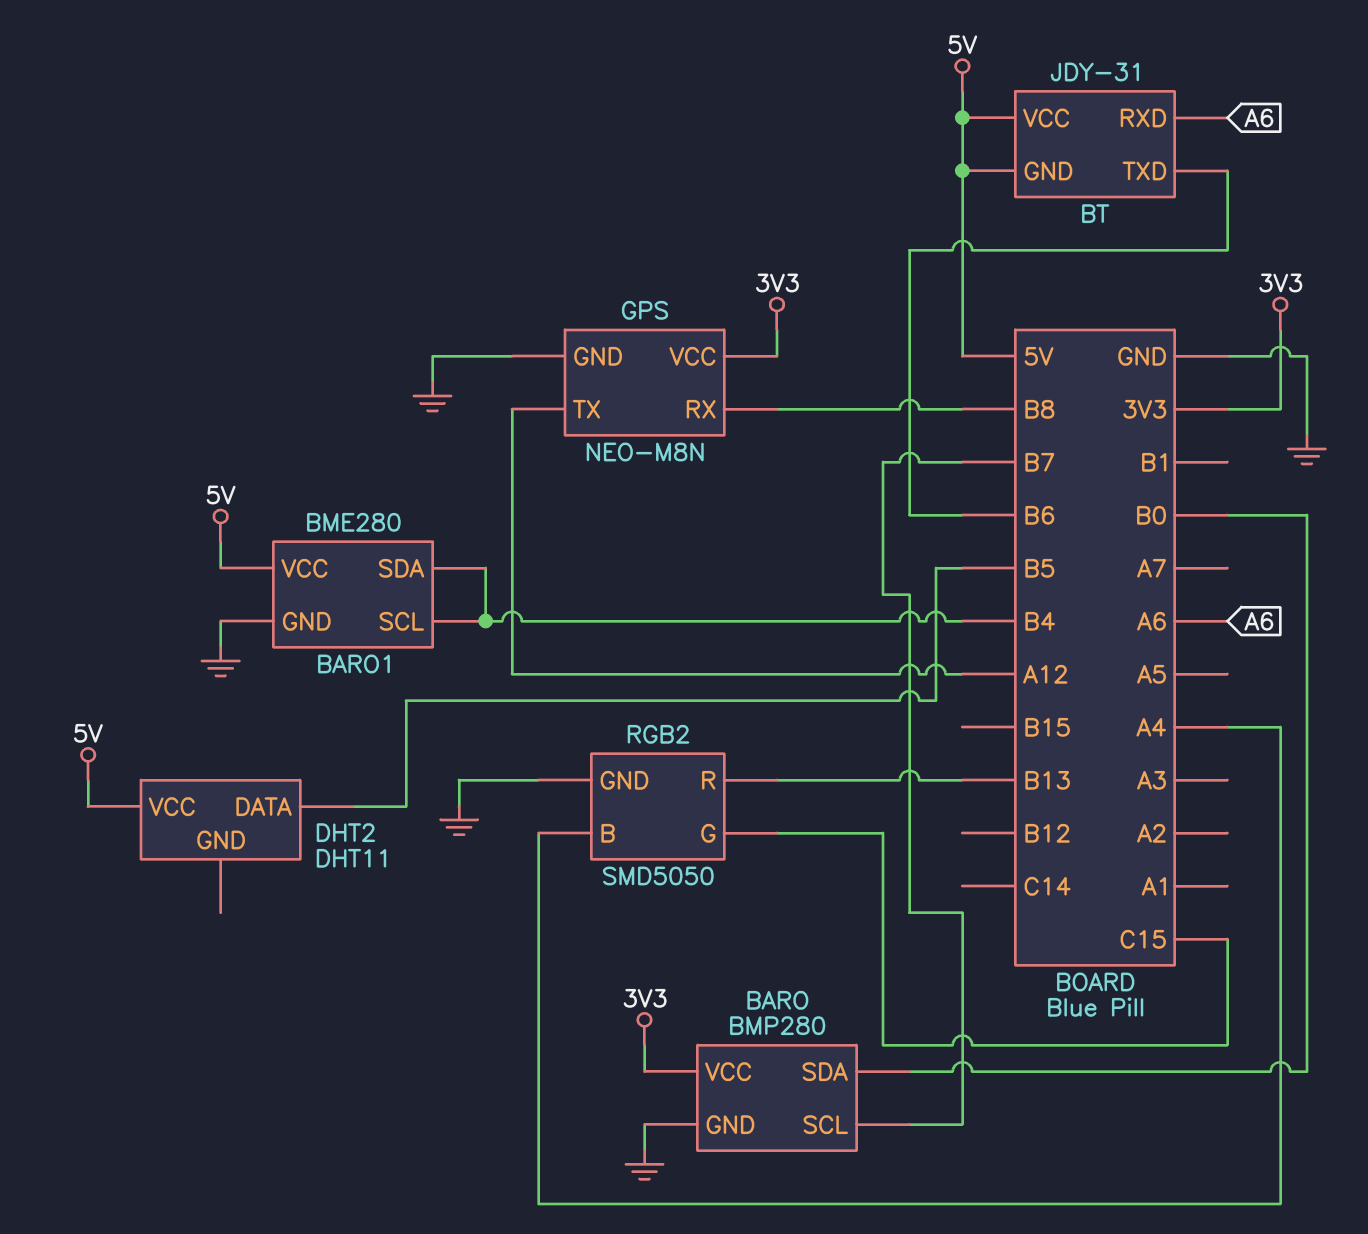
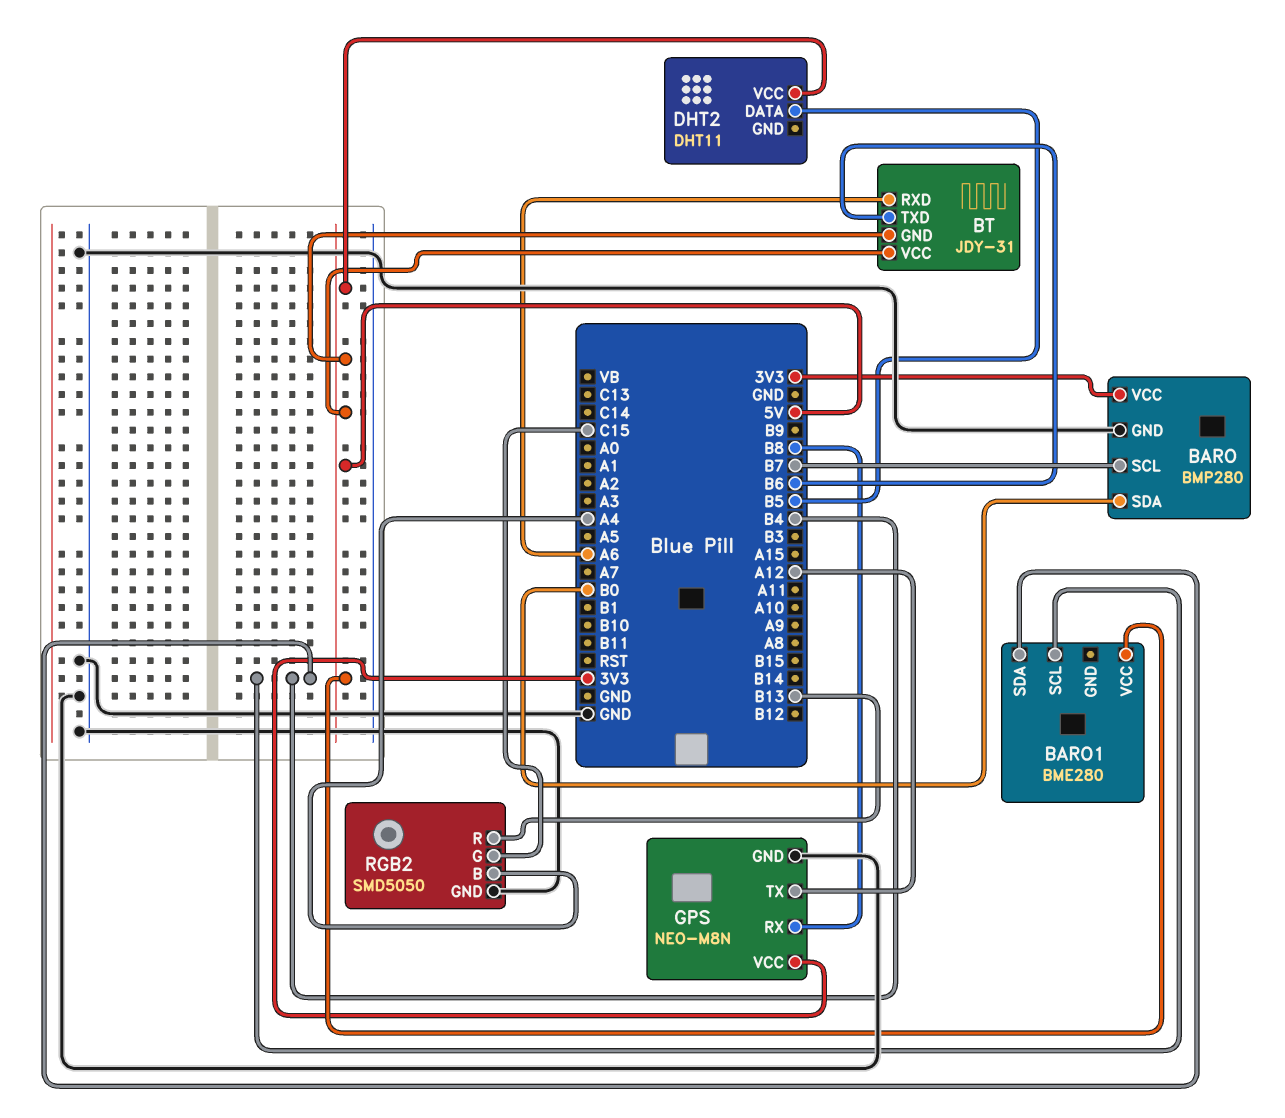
BARO1 pin GND: GND -> none

